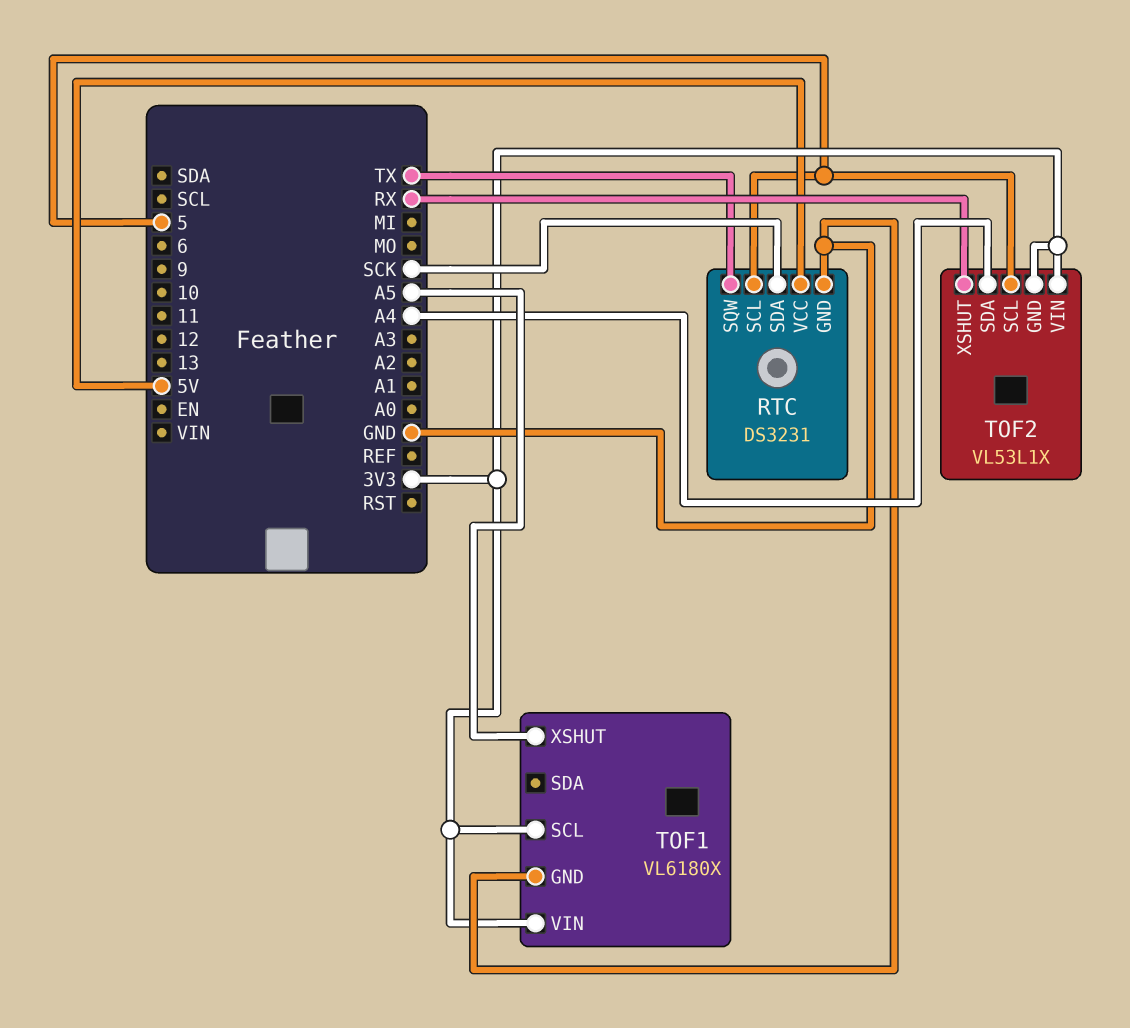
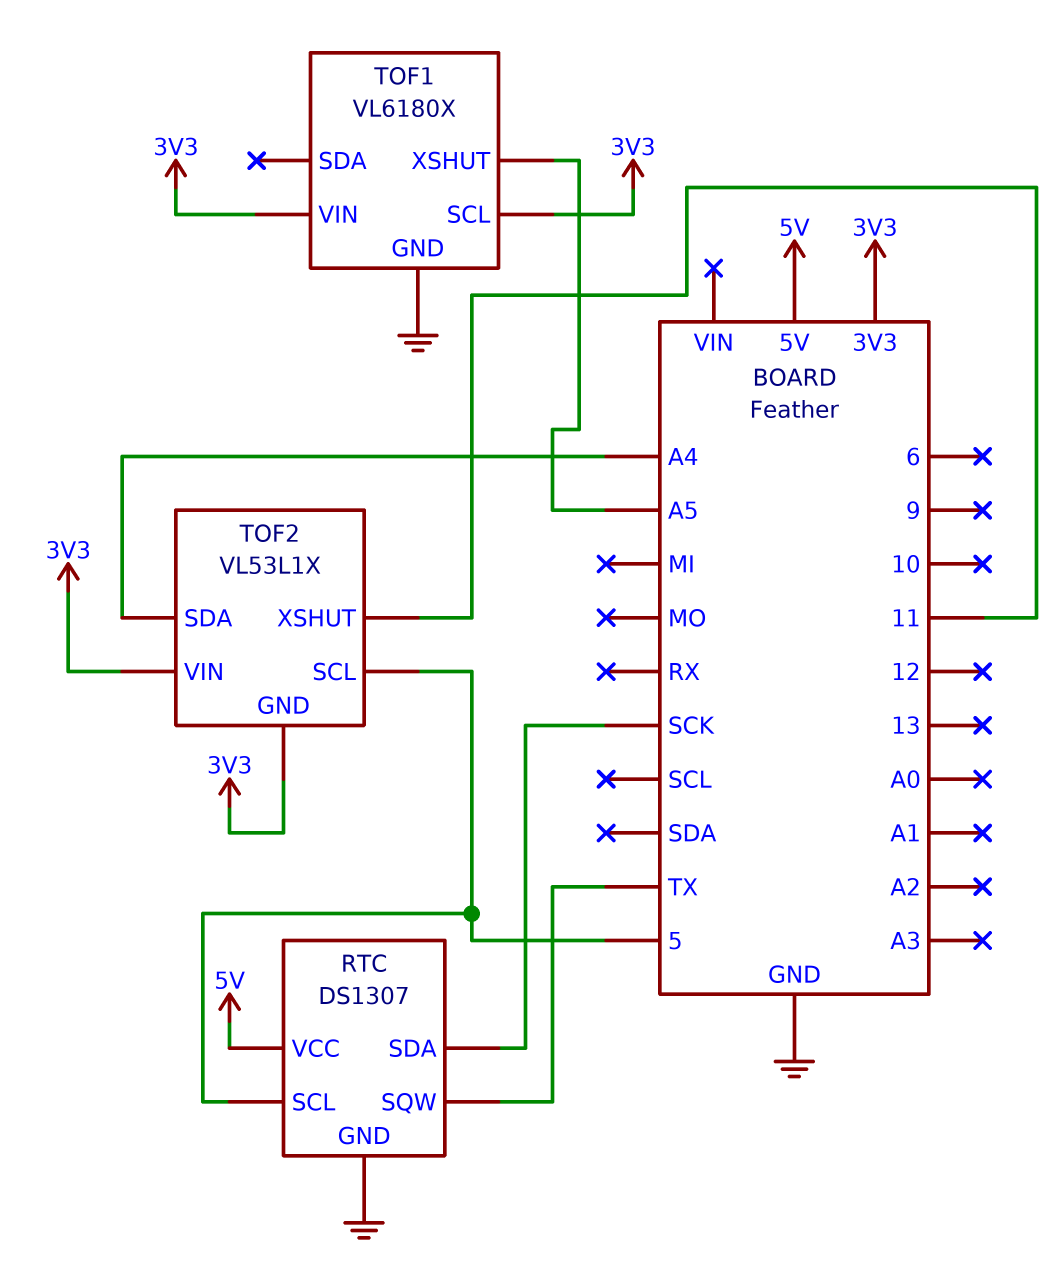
RTC: DS3231 -> DS1307
TOF2 pin XSHUT: RX -> 11

